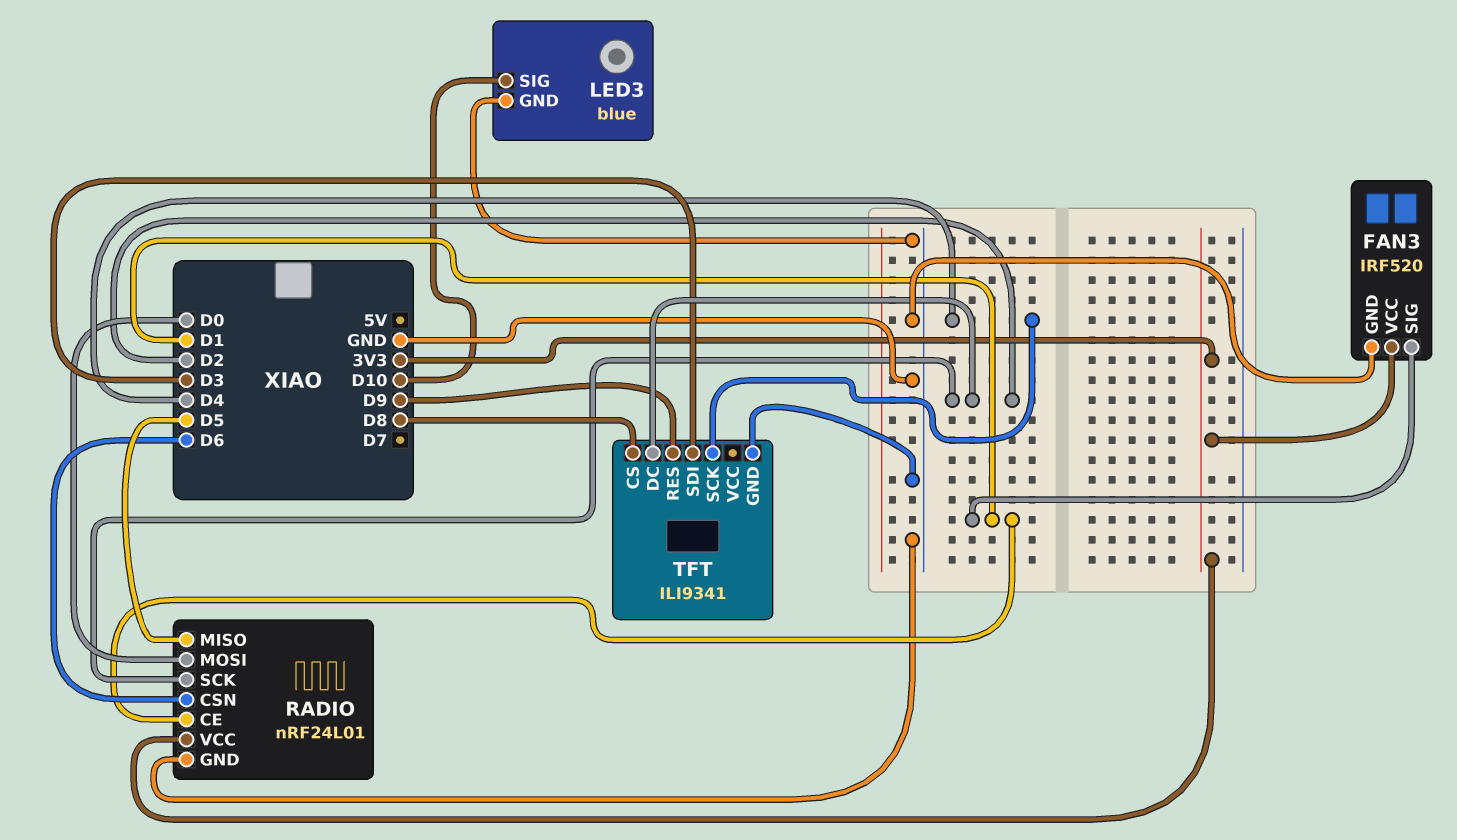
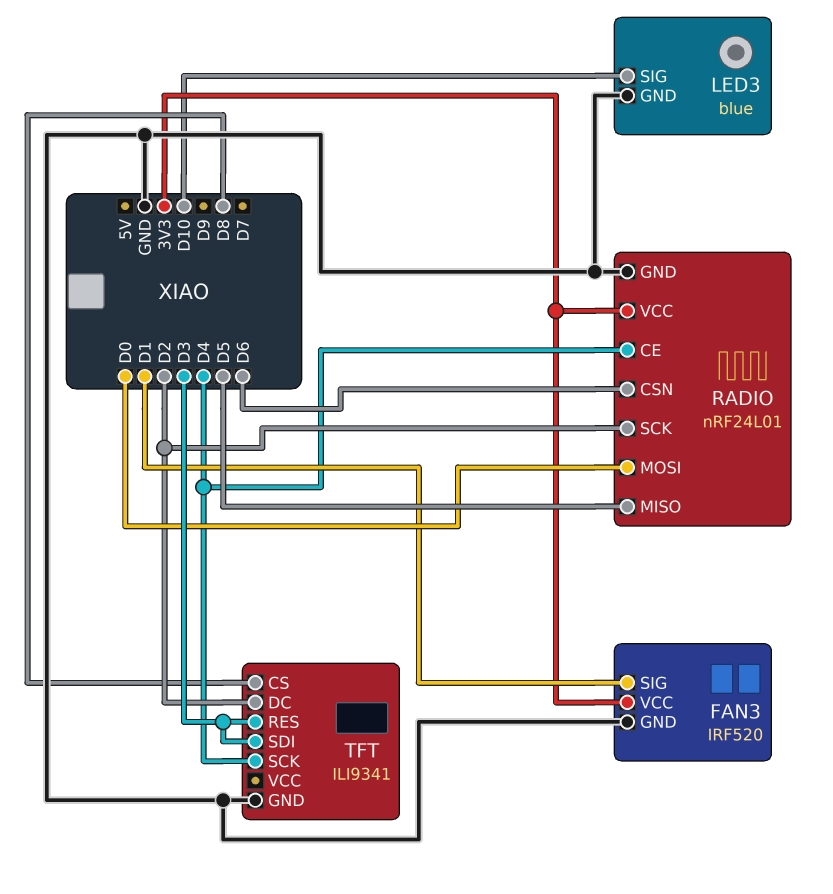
RADIO pin CE: D1 -> D4
TFT pin RES: D9 -> D3

